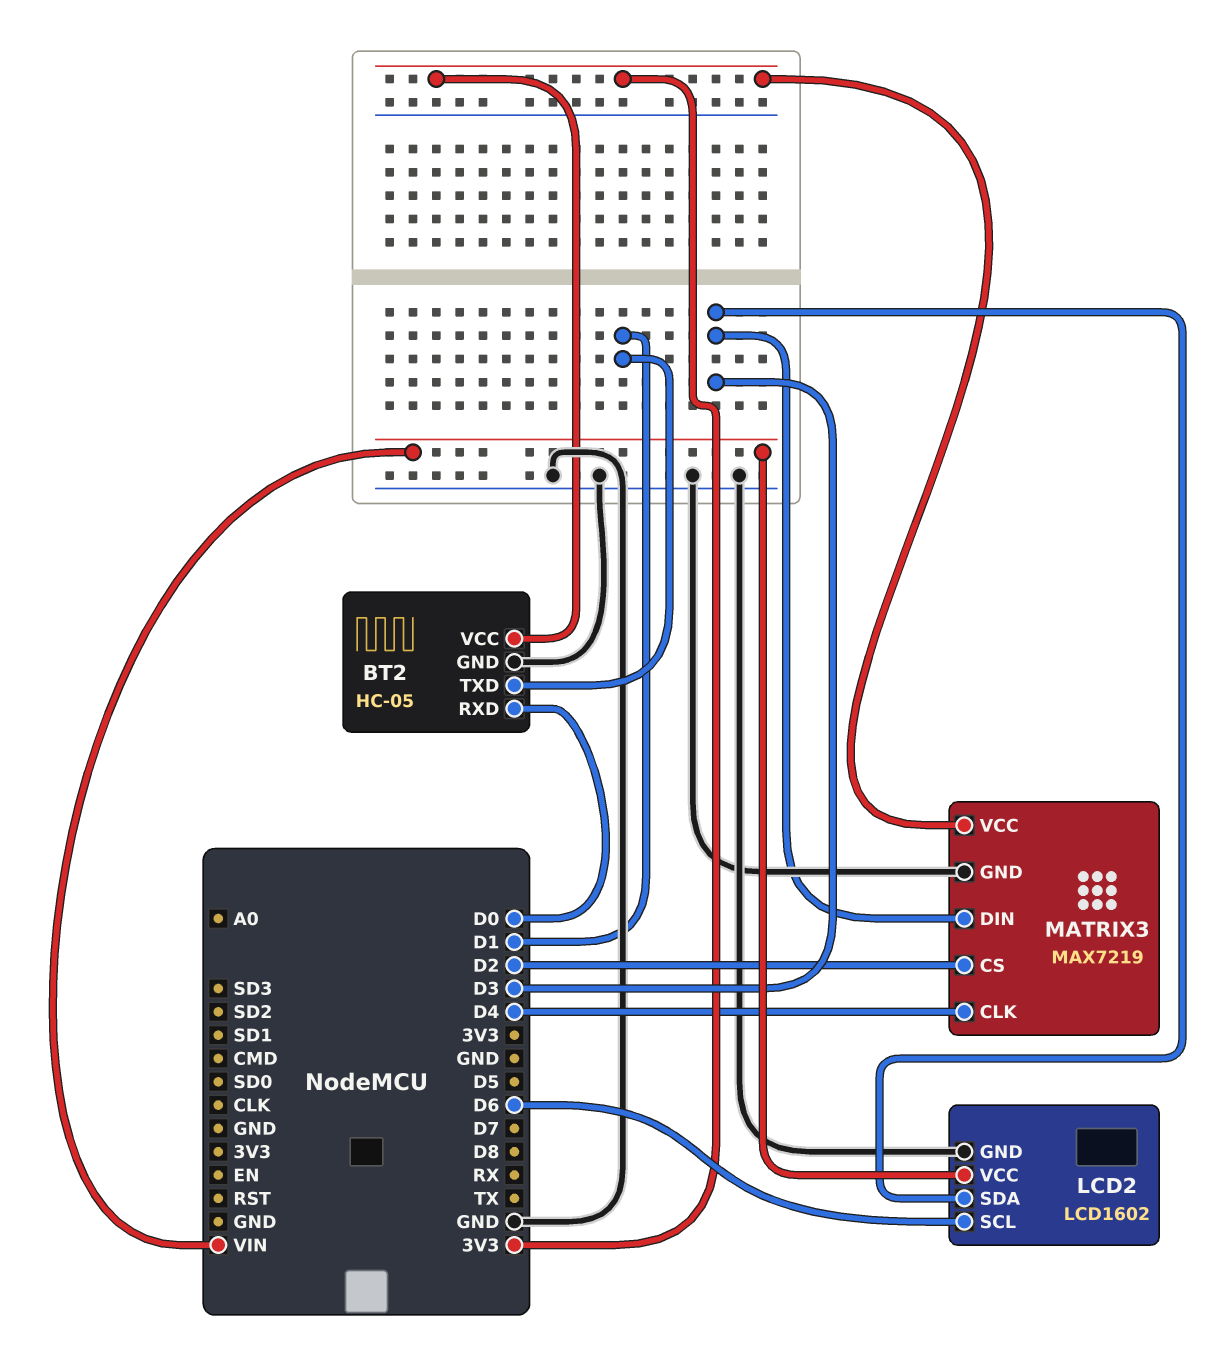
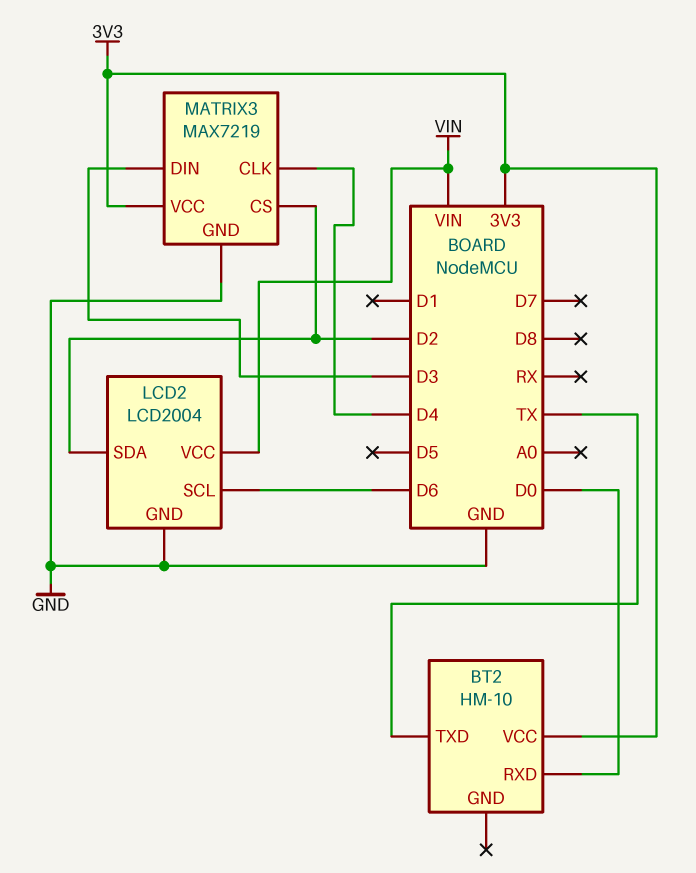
BT2: HC-05 -> HM-10
BT2 pin GND: GND -> none
BT2 pin TXD: D1 -> TX
LCD2: LCD1602 -> LCD2004
LCD2 pin SDA: D3 -> D2

